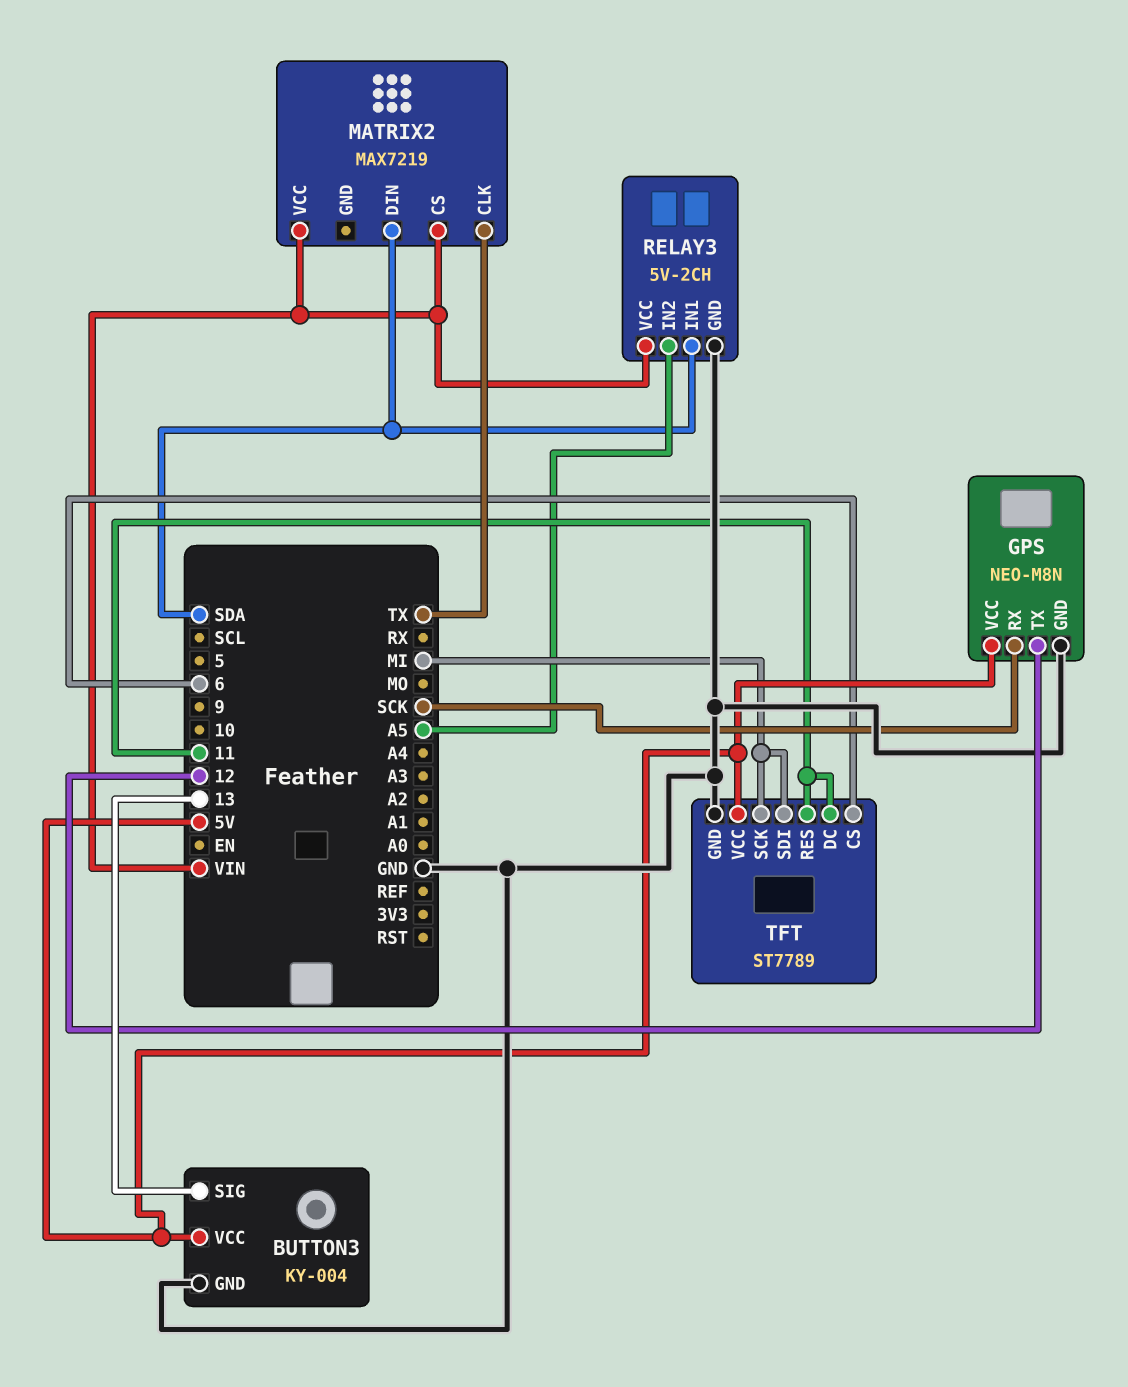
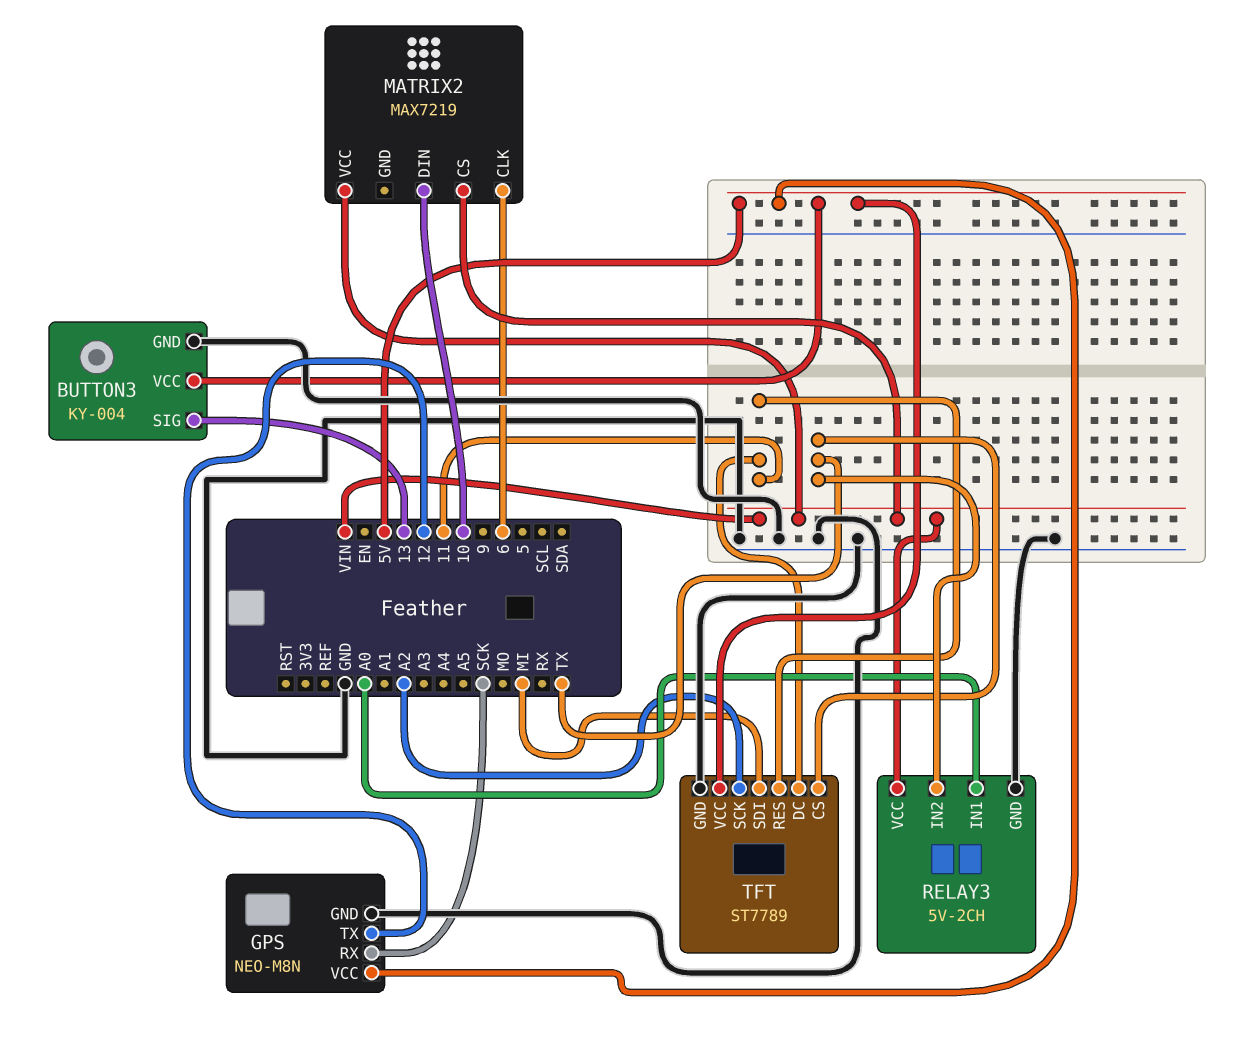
MATRIX2 pin CLK: TX -> 6
MATRIX2 pin DIN: SDA -> 10
RELAY3 pin IN1: SDA -> A0
RELAY3 pin IN2: A5 -> TX
TFT pin CS: 6 -> TX
TFT pin SCK: MI -> A2

